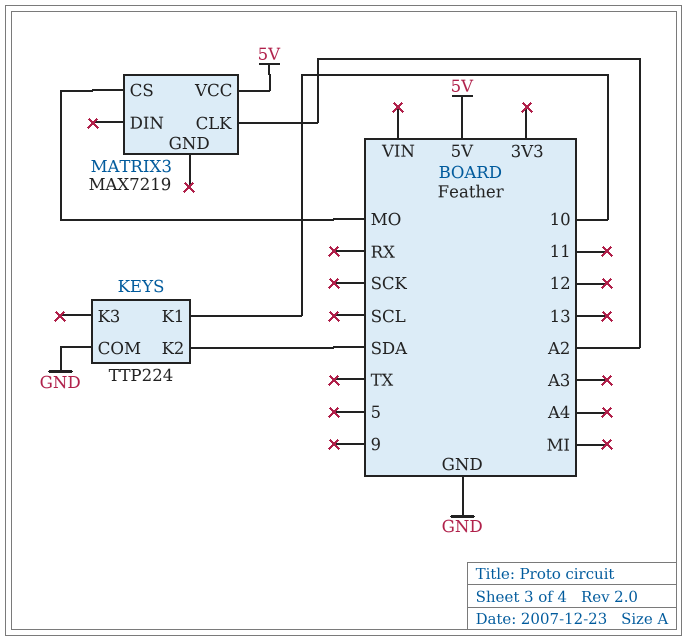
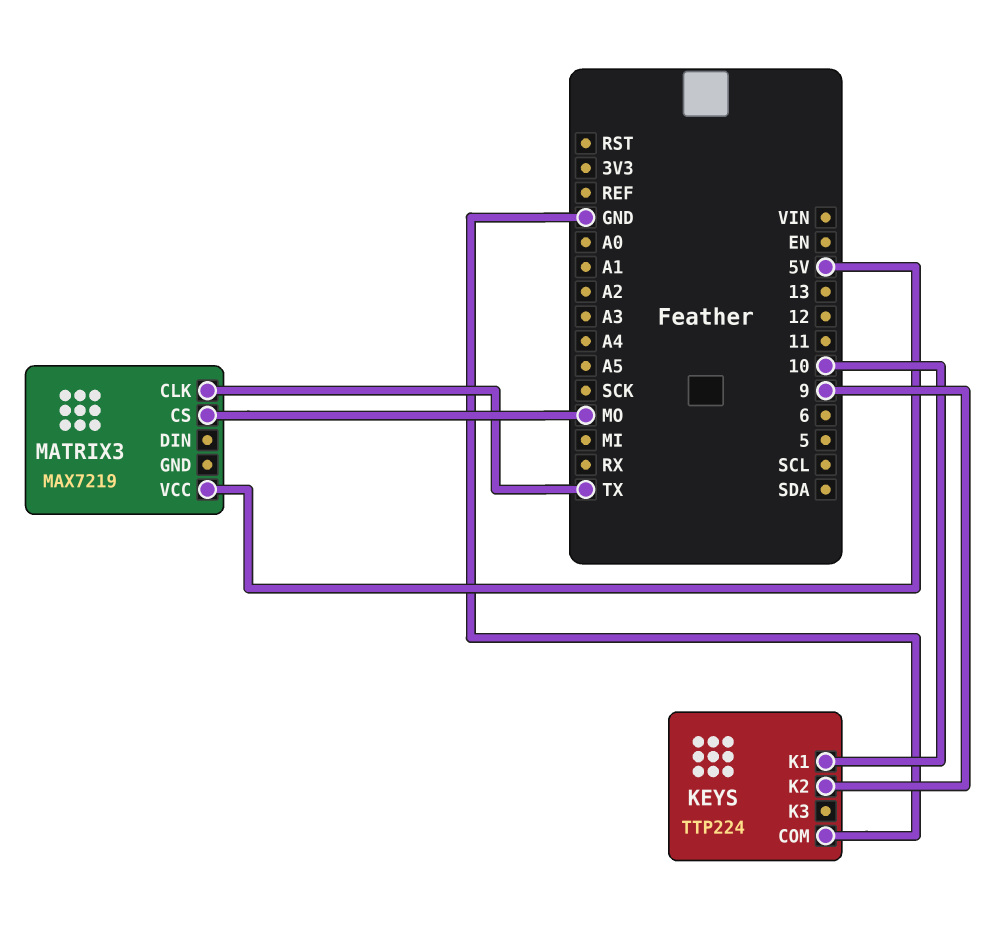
KEYS pin K2: SDA -> 9
MATRIX3 pin CLK: A2 -> TX

